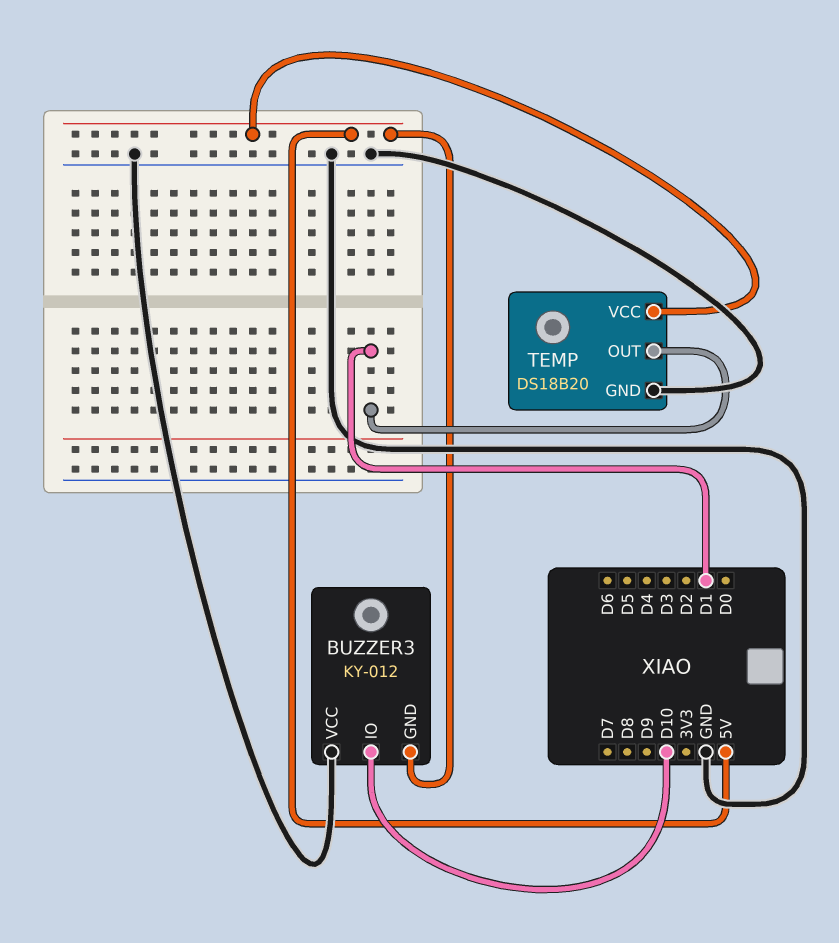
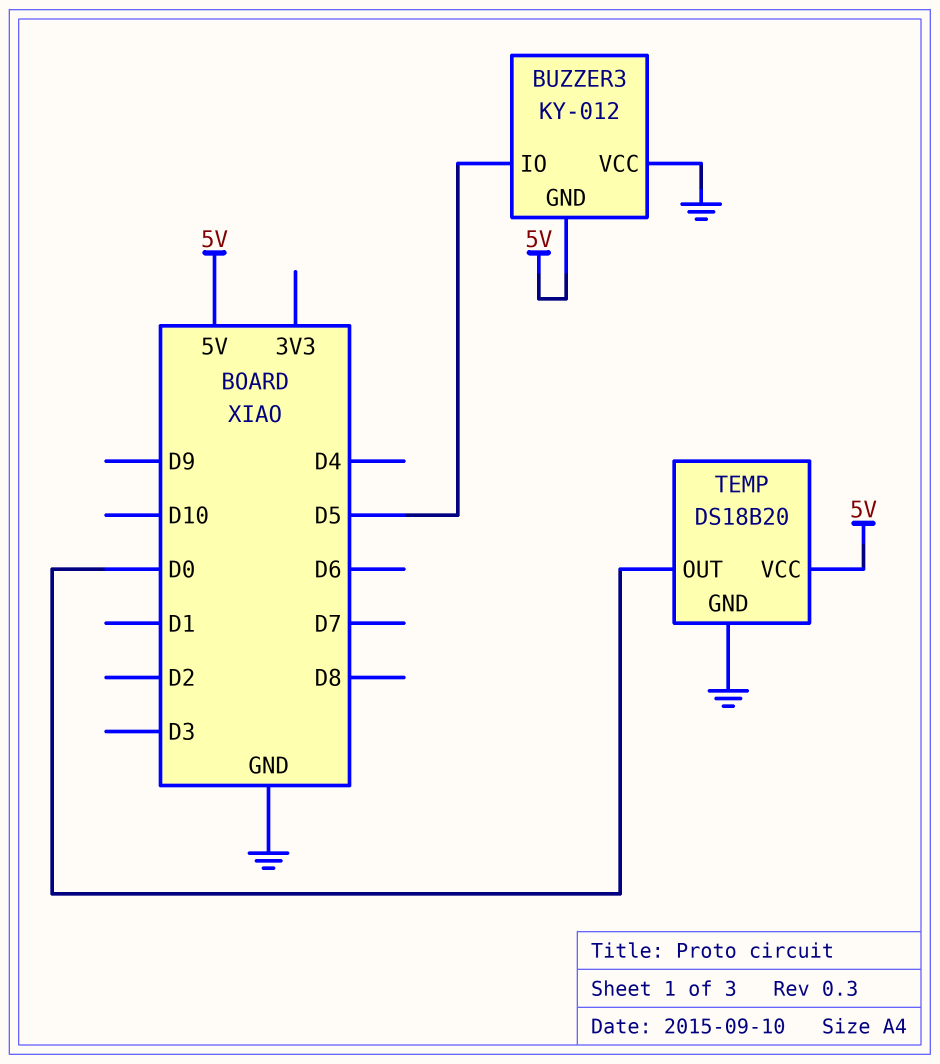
BUZZER3 pin IO: D10 -> D5
TEMP pin OUT: D1 -> D0

